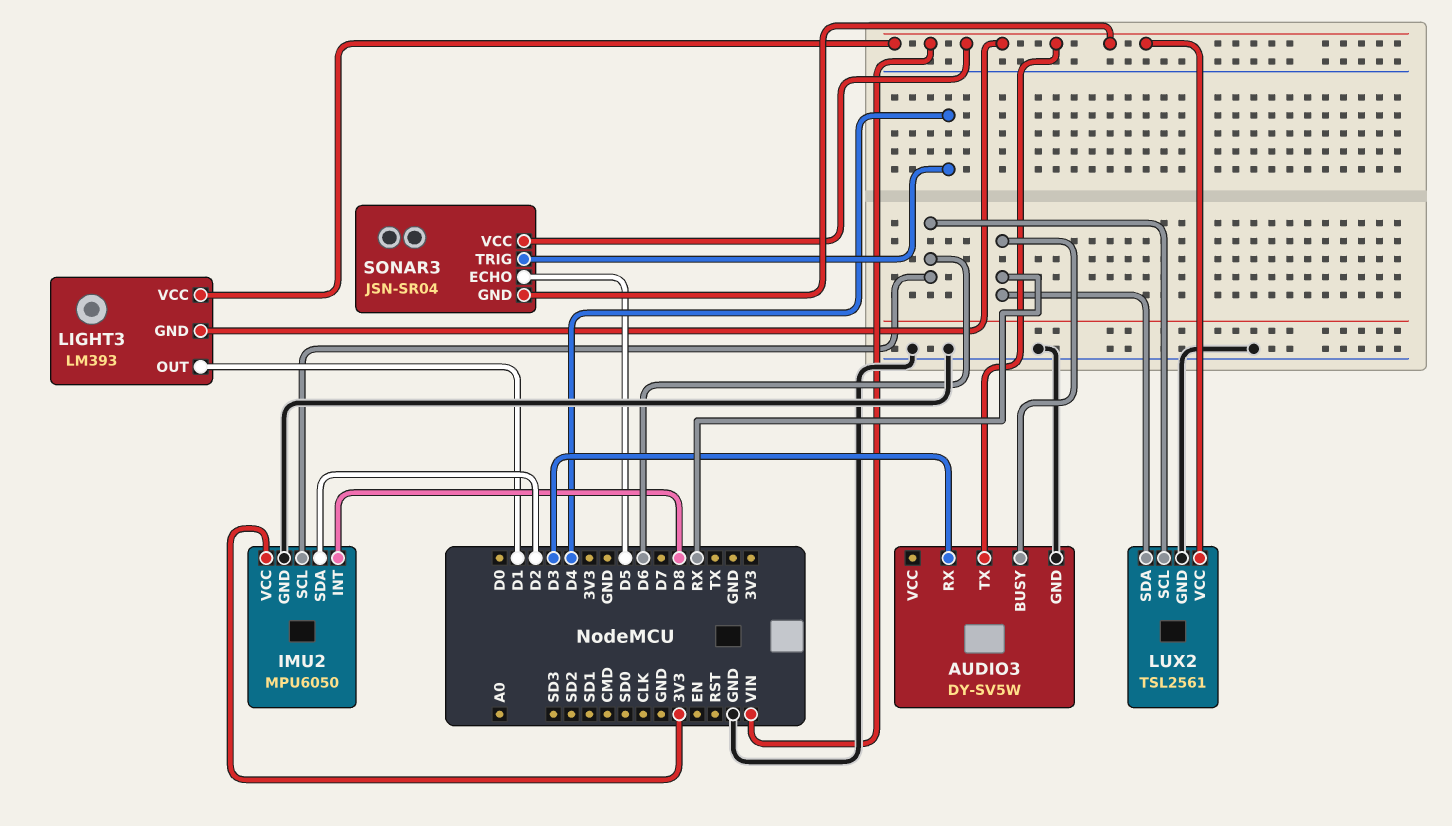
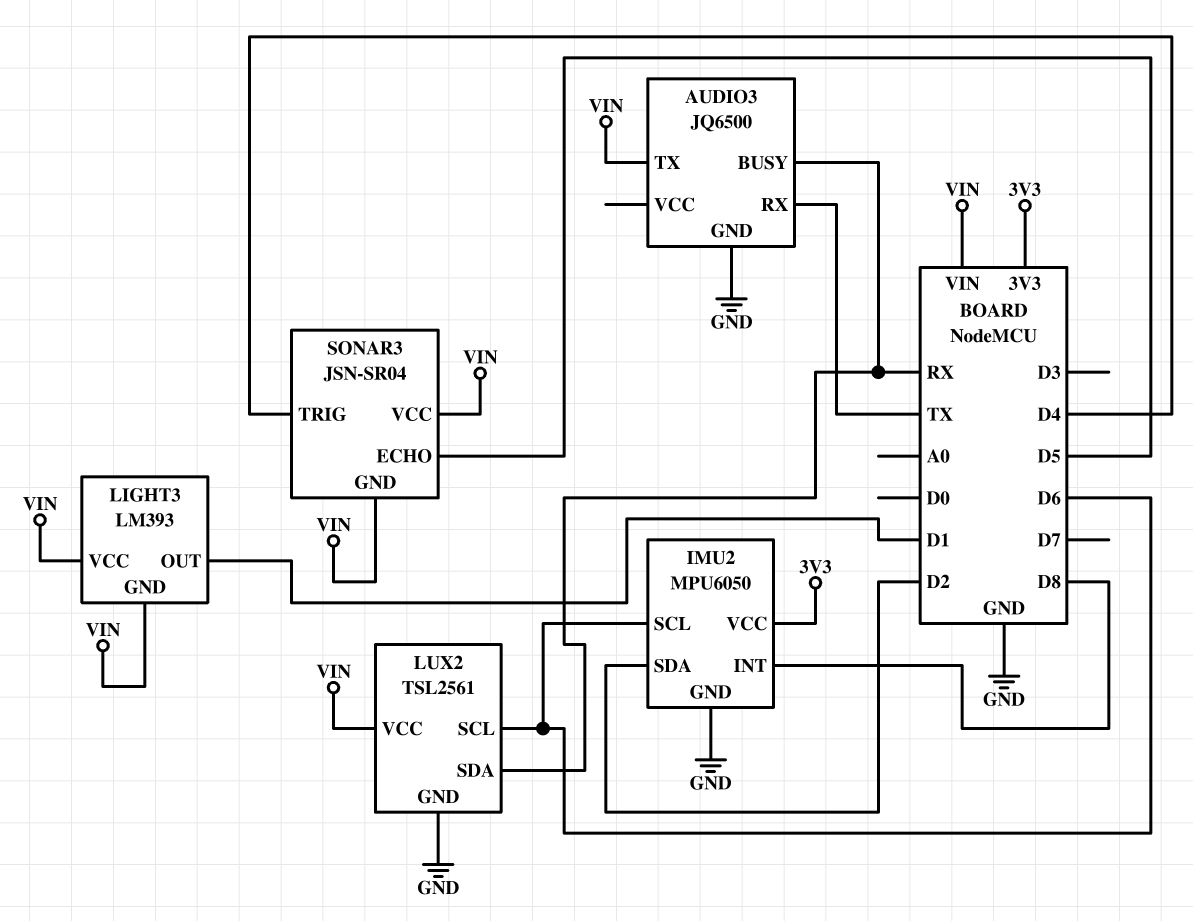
AUDIO3: DY-SV5W -> JQ6500
AUDIO3 pin RX: D3 -> TX

